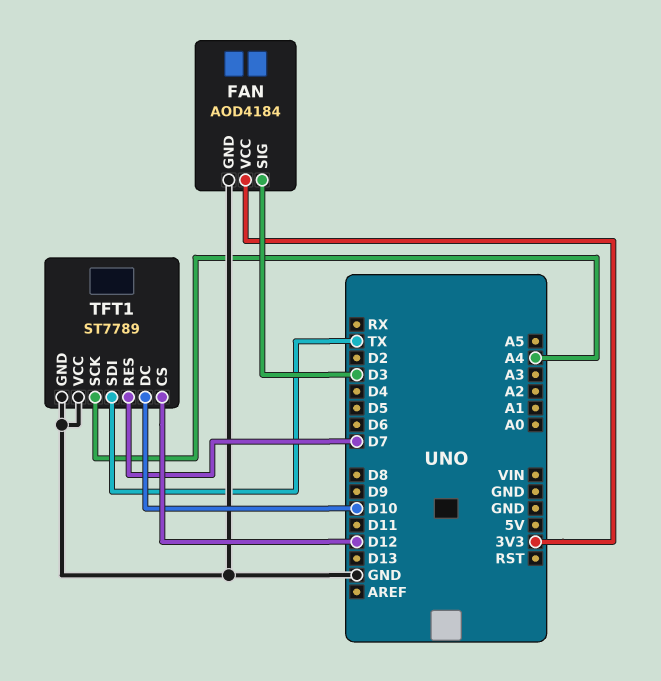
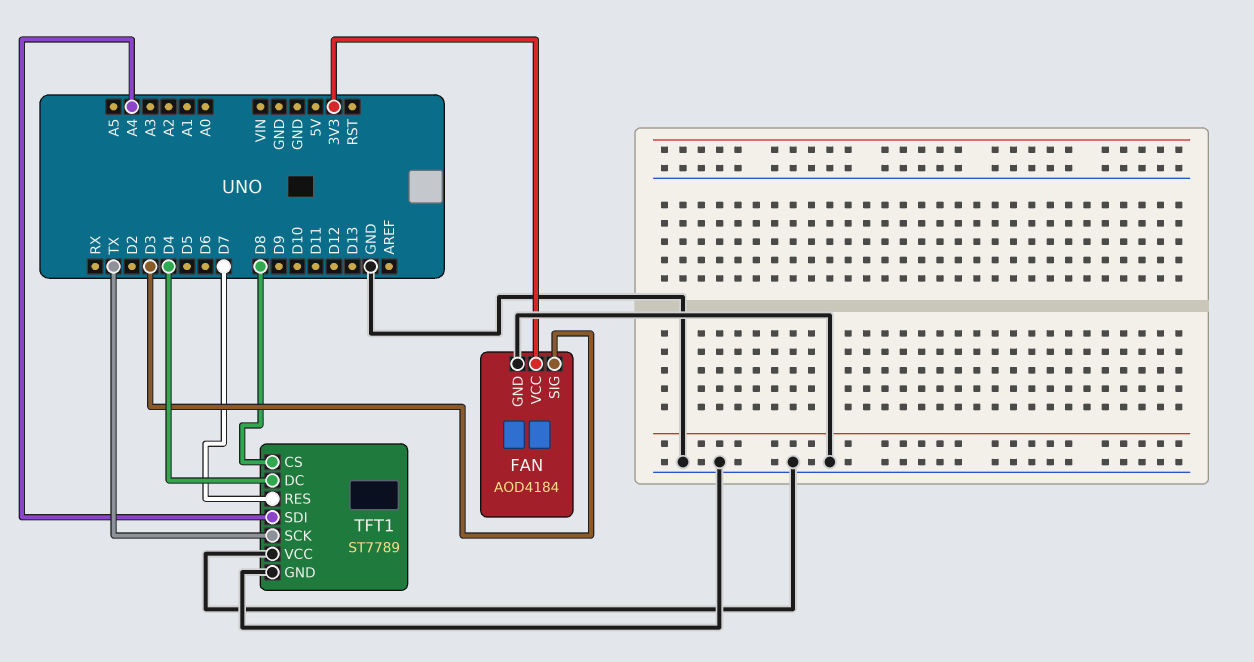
TFT1 pin CS: D12 -> D8
TFT1 pin DC: D10 -> D4
TFT1 pin SCK: A4 -> TX
TFT1 pin SDI: TX -> A4

